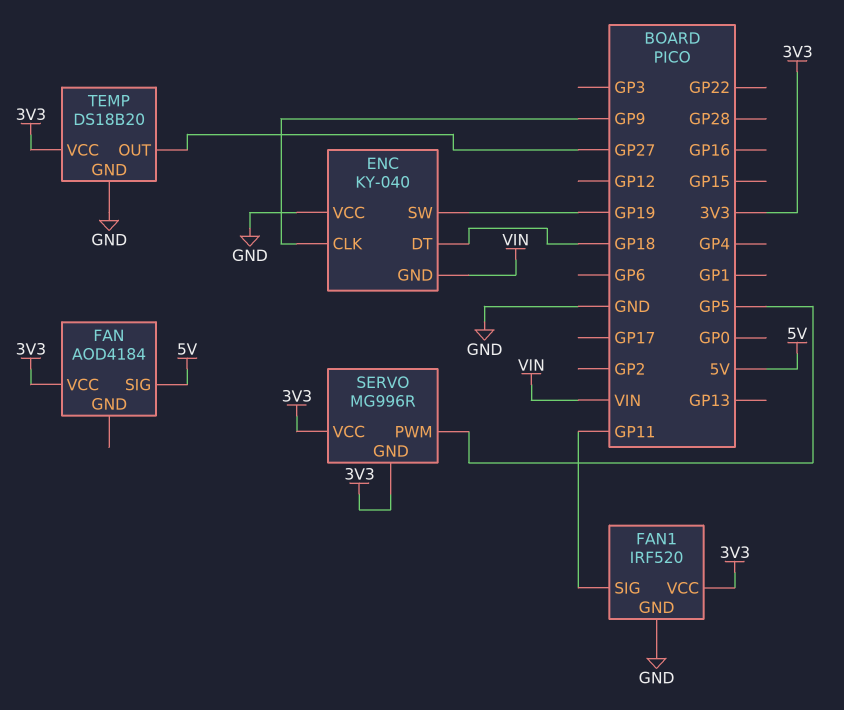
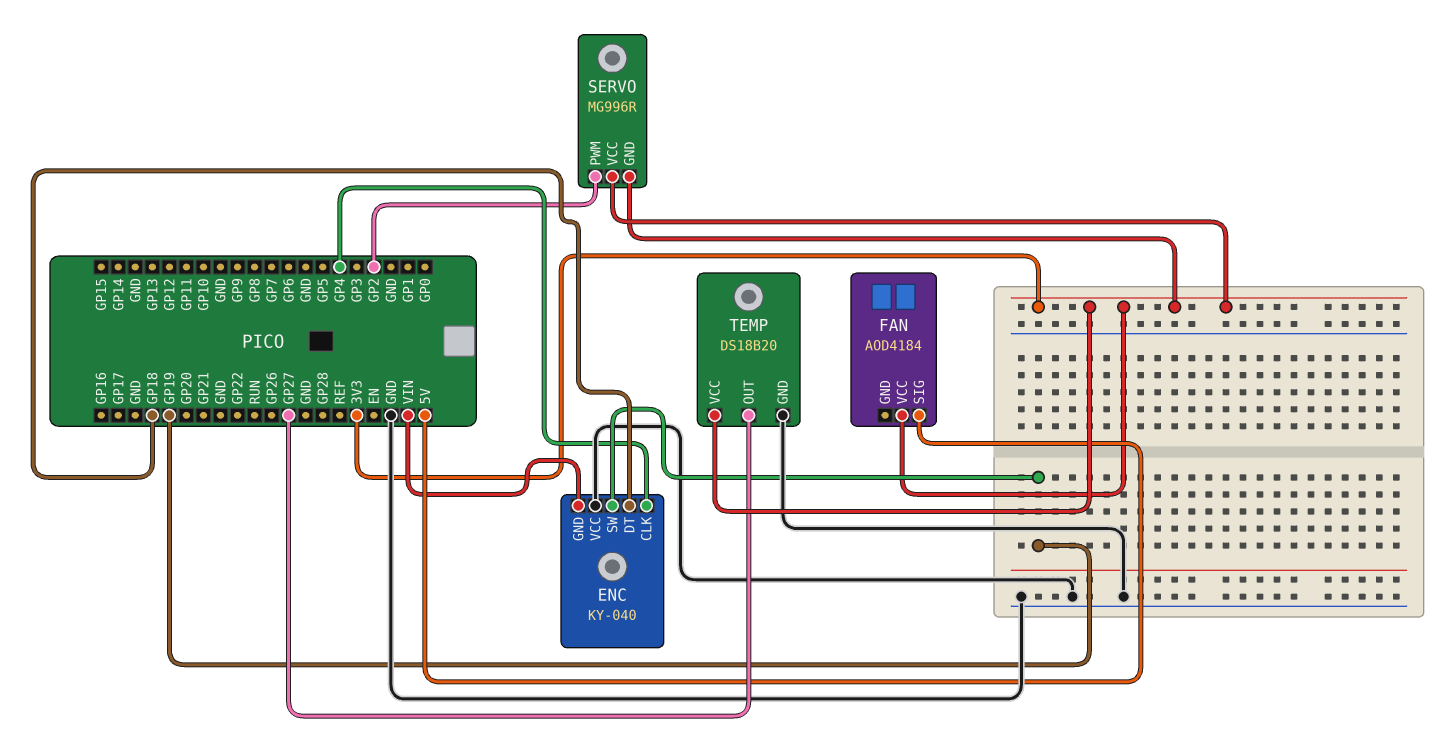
ENC pin CLK: GP9 -> GP4
FAN1: IRF520 -> none
FAN1 pin GND: GND -> none
FAN1 pin SIG: GP11 -> none
FAN1 pin VCC: 3V3 -> none
SERVO pin PWM: GP5 -> GP2

